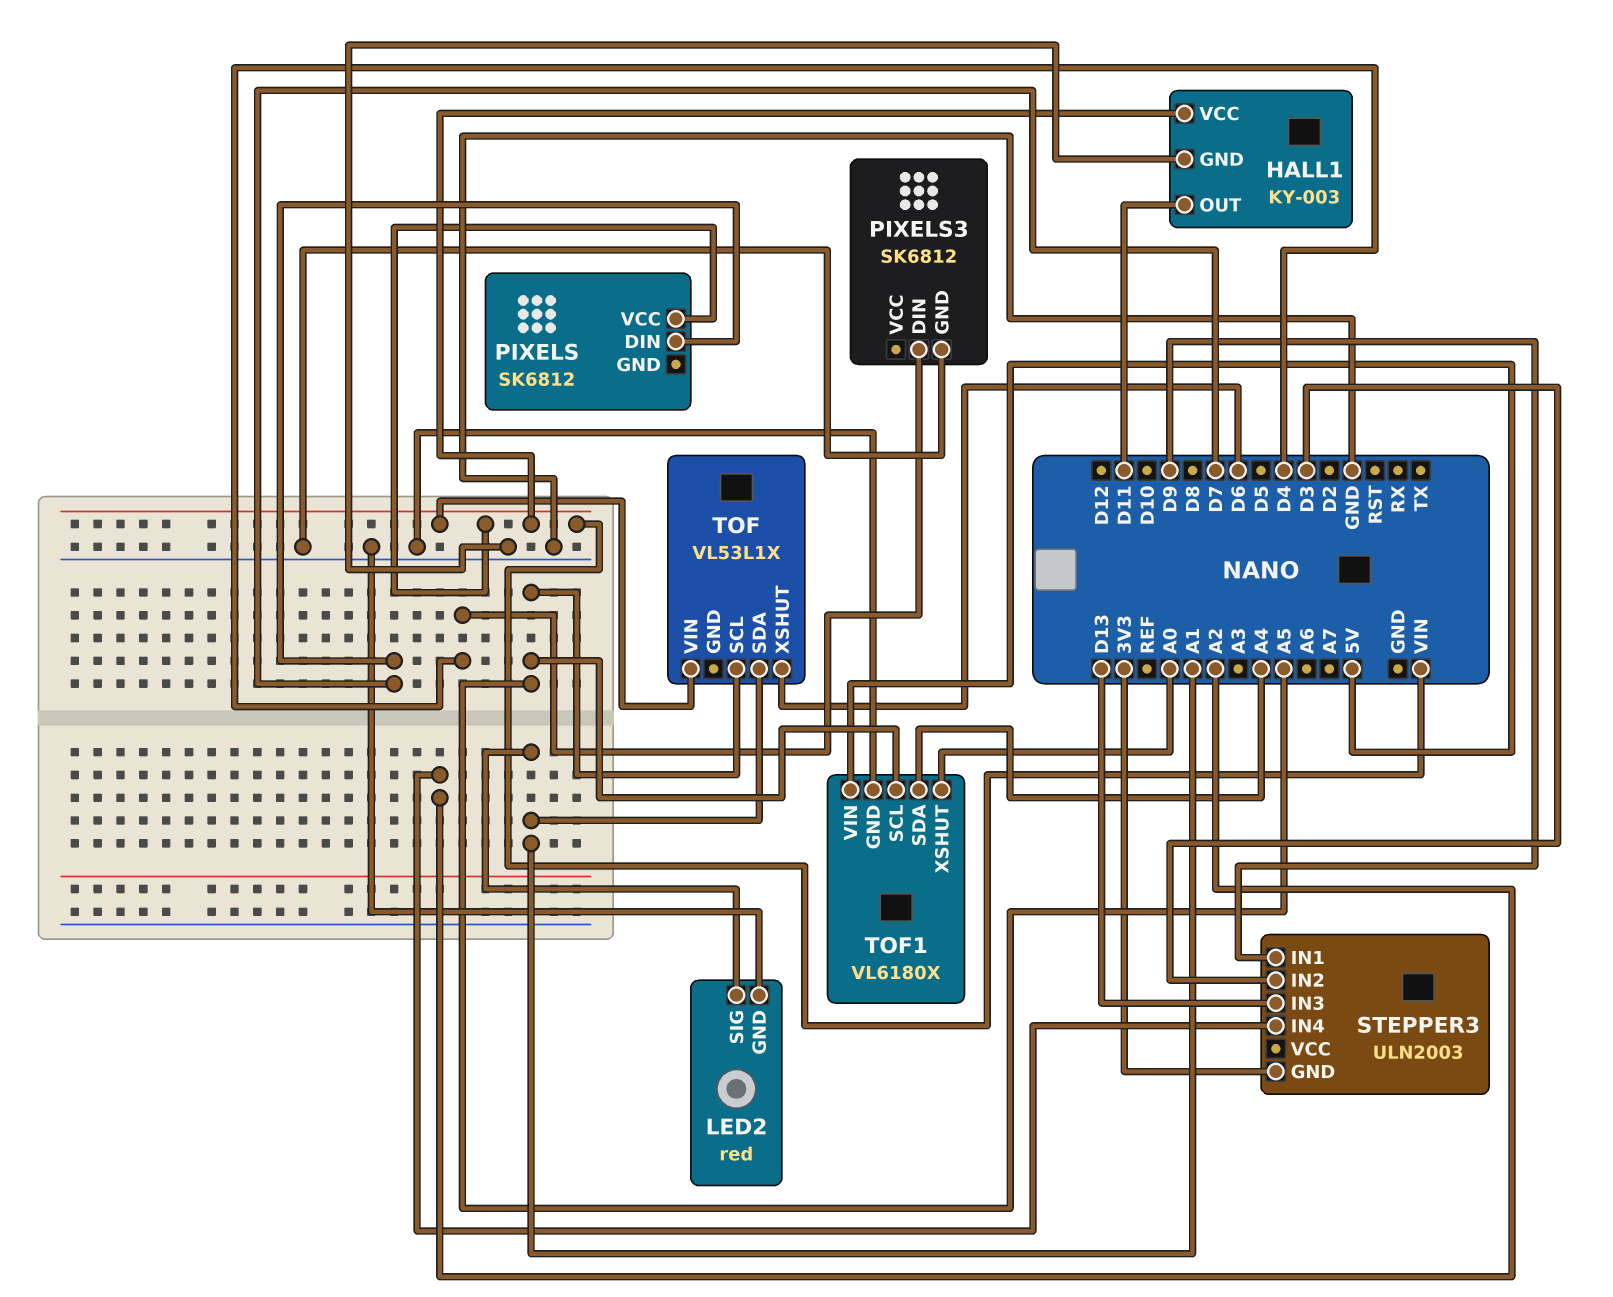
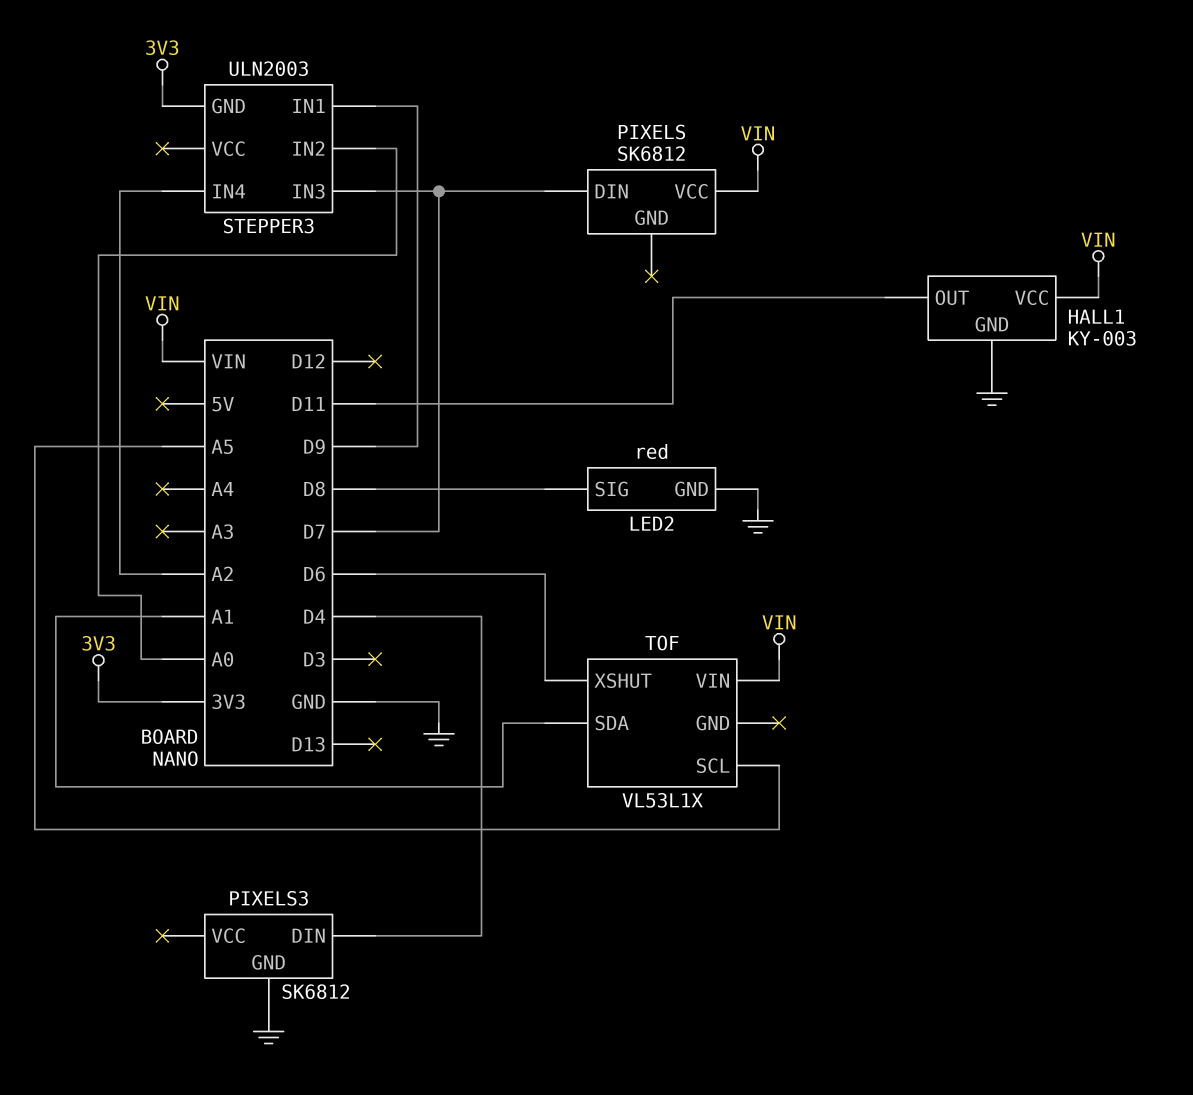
LED2 pin SIG: A1 -> D8
STEPPER3 pin IN2: D3 -> A0
STEPPER3 pin IN3: D13 -> D7
TOF1: VL6180X -> none
TOF1 pin GND: GND -> none
TOF1 pin SCL: A5 -> none
TOF1 pin SDA: A4 -> none
TOF1 pin VIN: 5V -> none
TOF1 pin XSHUT: A0 -> none

